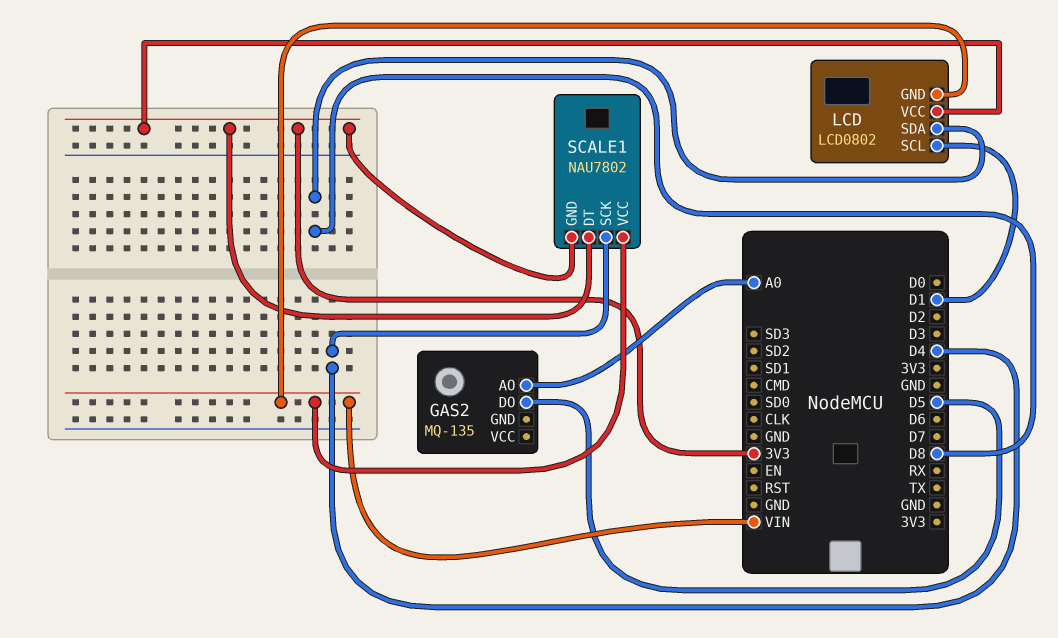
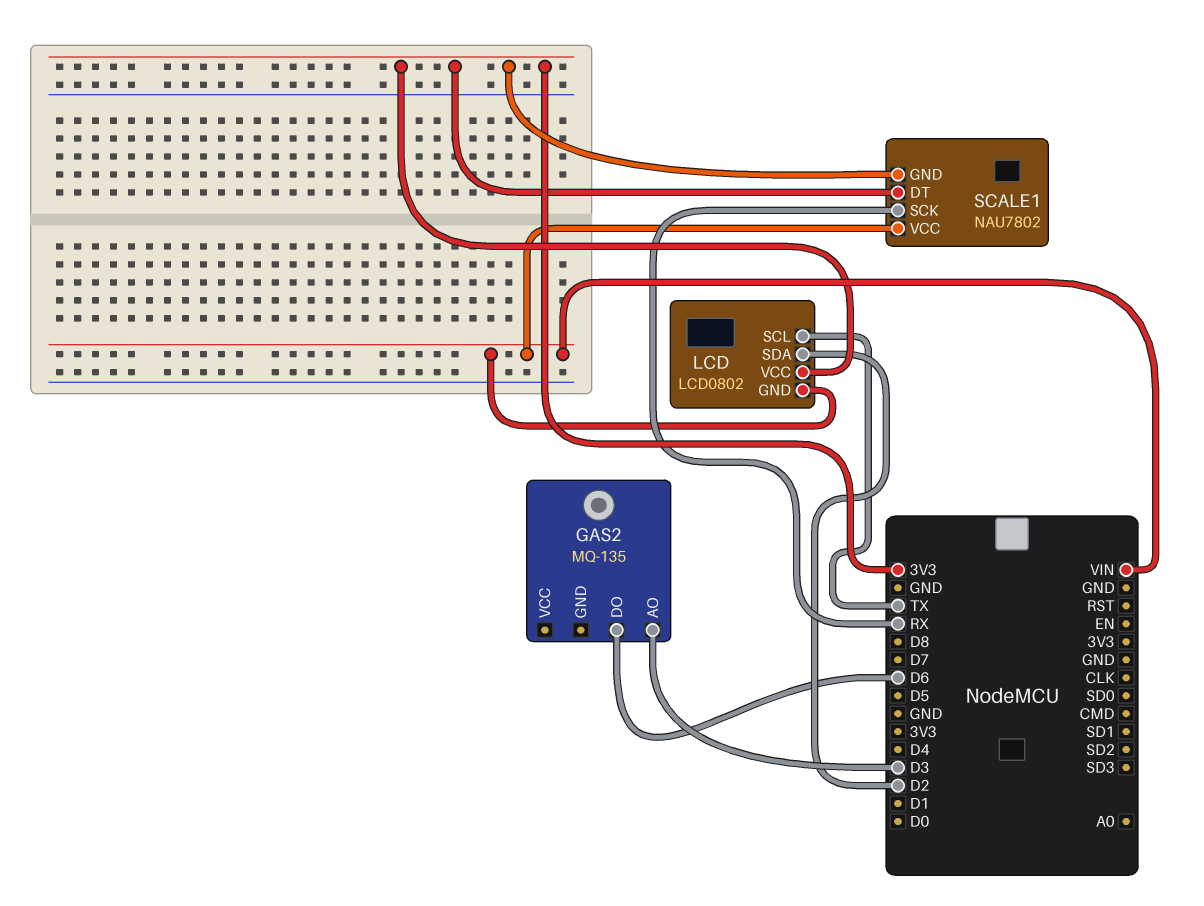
GAS2 pin AO: A0 -> D3
GAS2 pin DO: D5 -> D6
LCD pin SCL: D1 -> TX
LCD pin SDA: D8 -> D2
SCALE1 pin SCK: D4 -> RX

